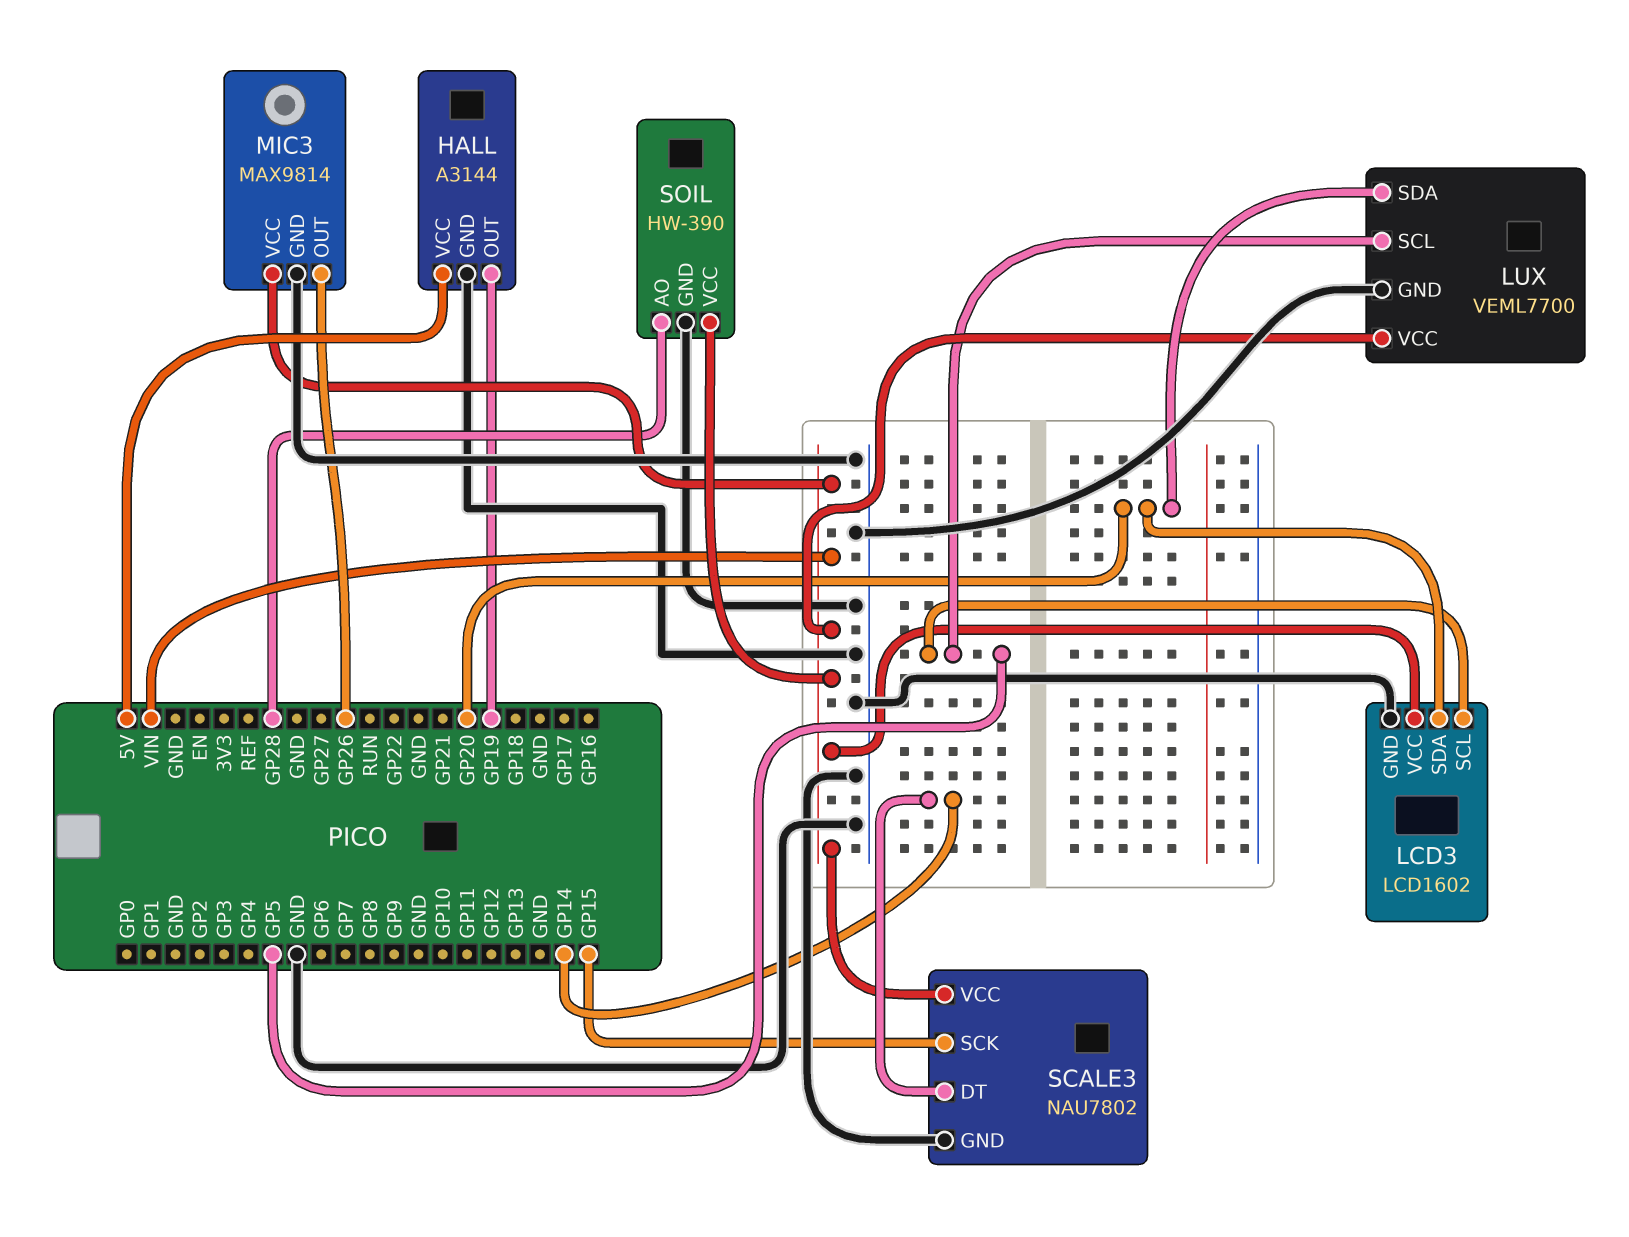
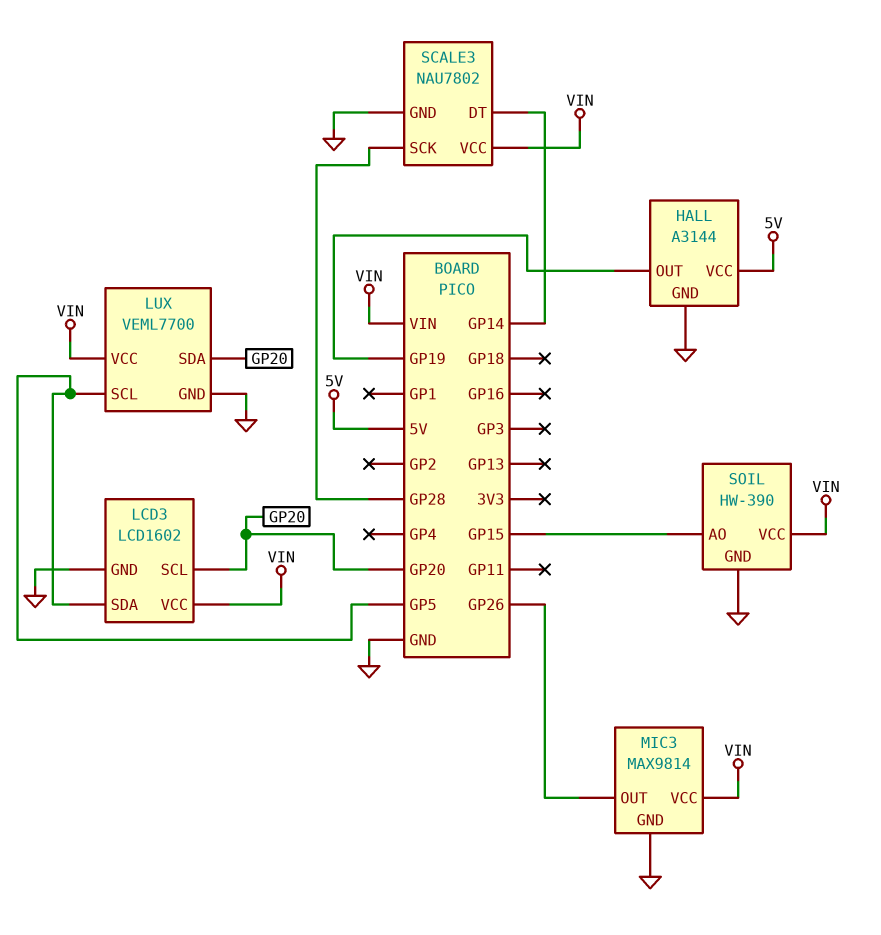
LCD3 pin SCL: GP5 -> GP20
LCD3 pin SDA: GP20 -> GP5
SCALE3 pin SCK: GP15 -> GP28
SOIL pin AO: GP28 -> GP15

